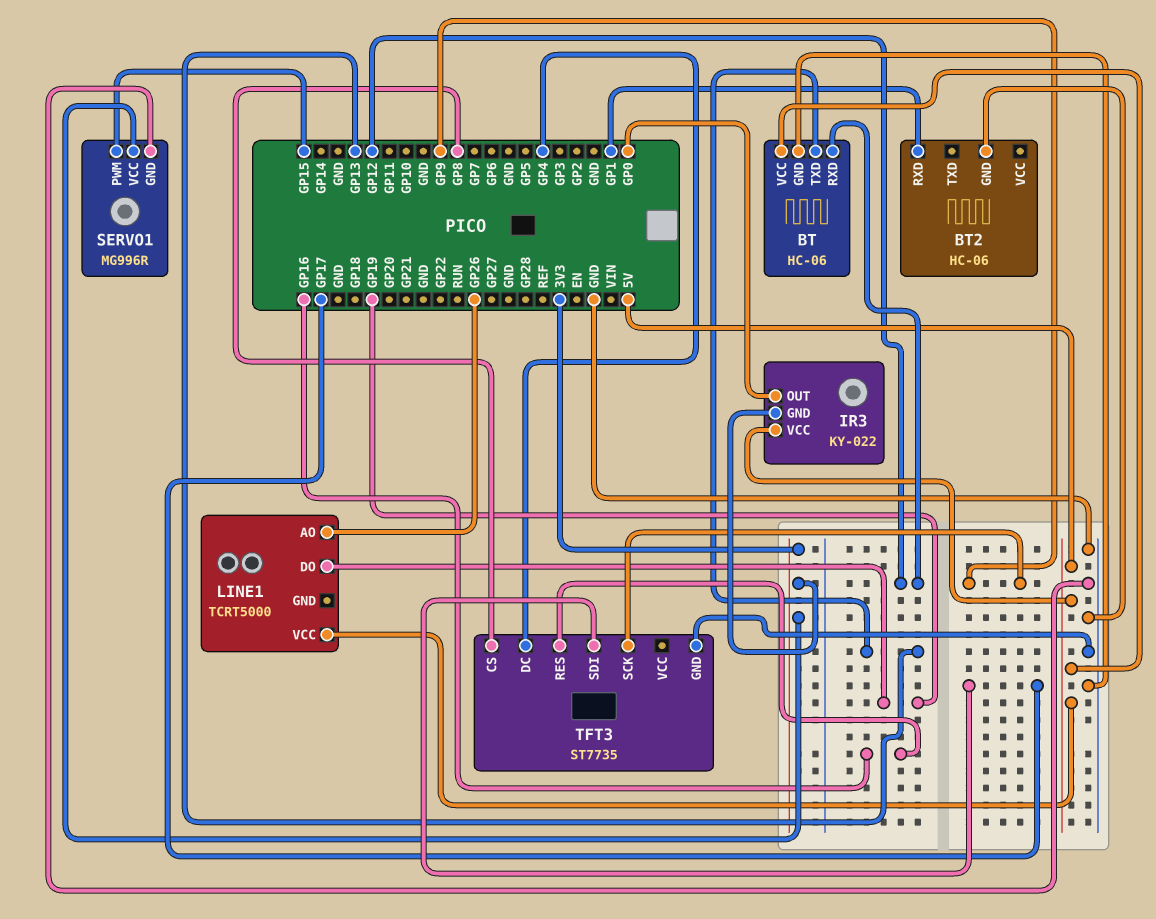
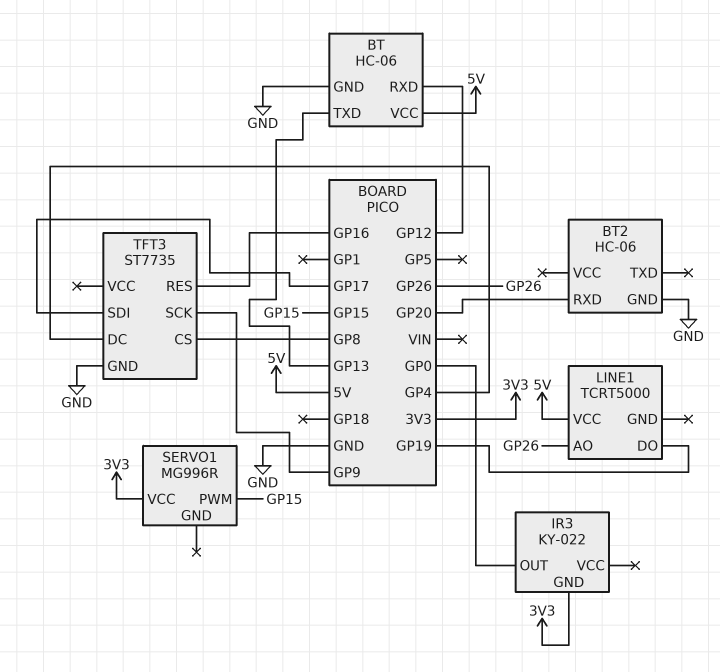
BT2 pin RXD: GP1 -> GP20
IR3 pin VCC: 5V -> none
SERVO1 pin GND: GND -> none

